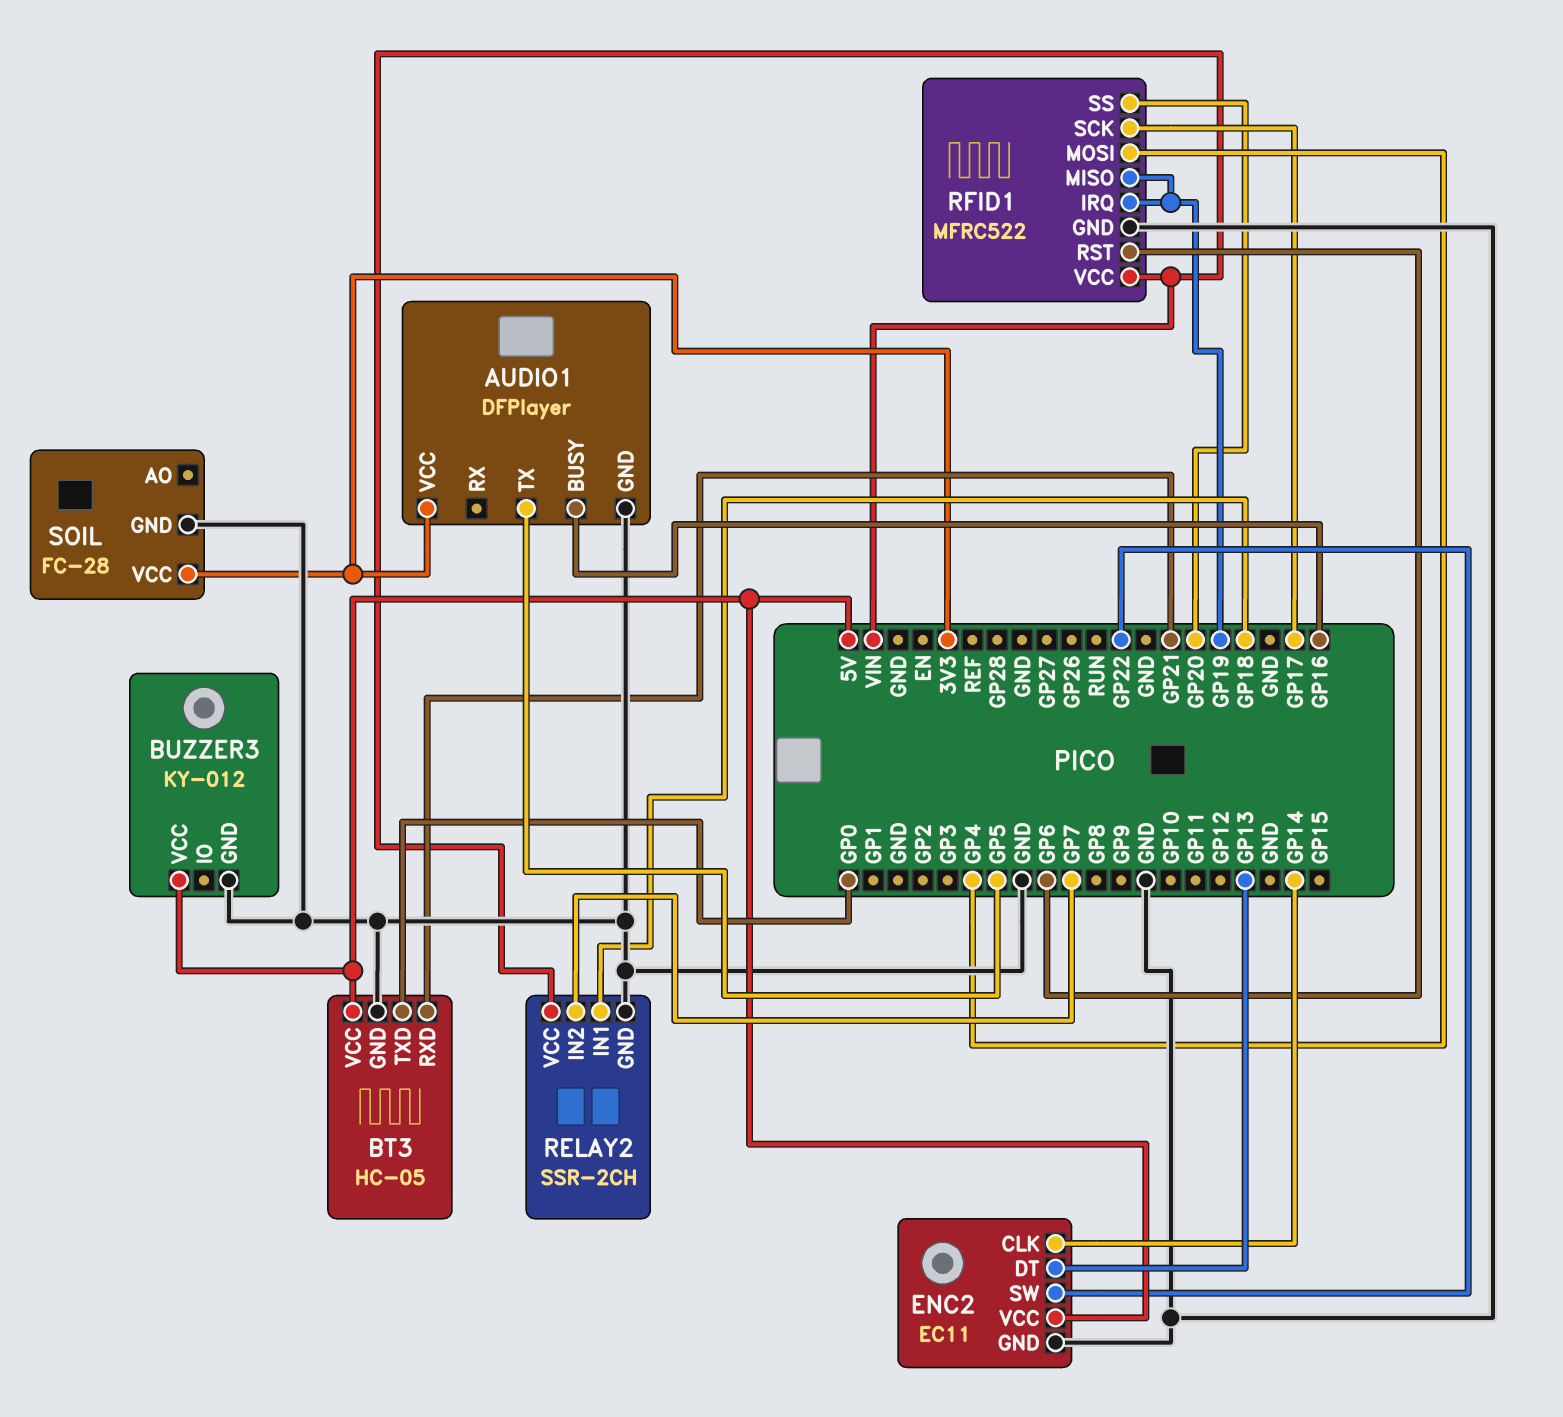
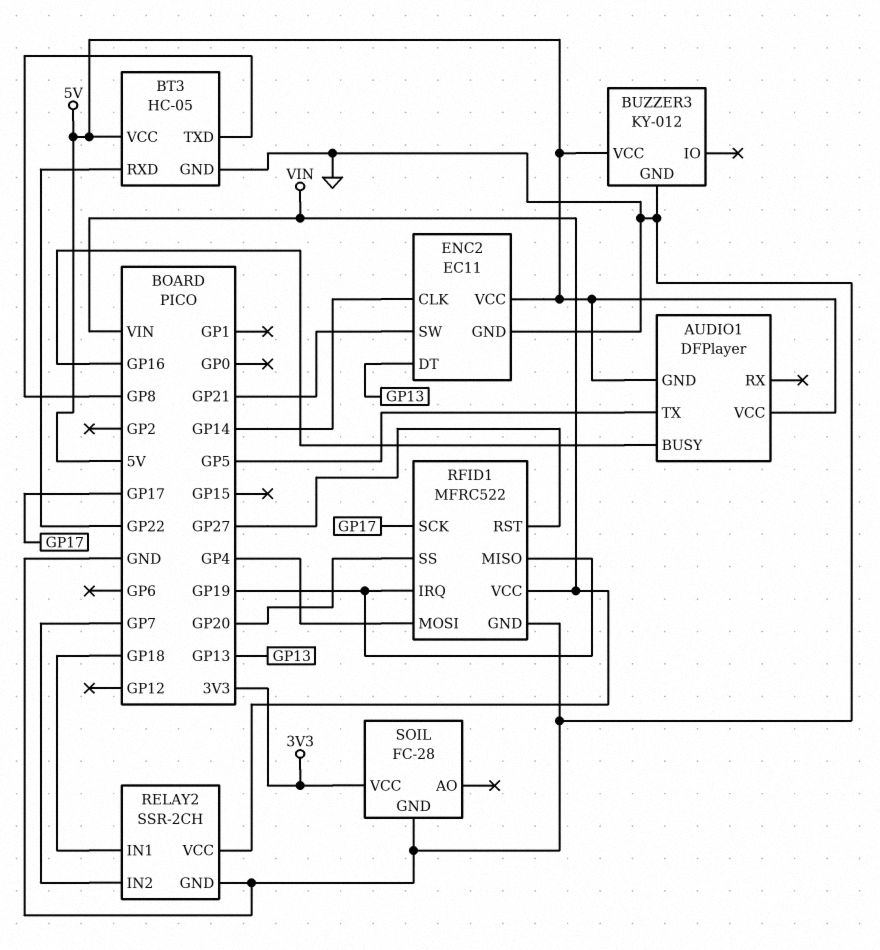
AUDIO1 pin GND: GND -> 5V
AUDIO1 pin VCC: 3V3 -> 5V
BT3 pin RXD: GP21 -> GP22
BT3 pin TXD: GP0 -> GP8
ENC2 pin SW: GP22 -> GP21
RFID1 pin RST: GP6 -> GP27

